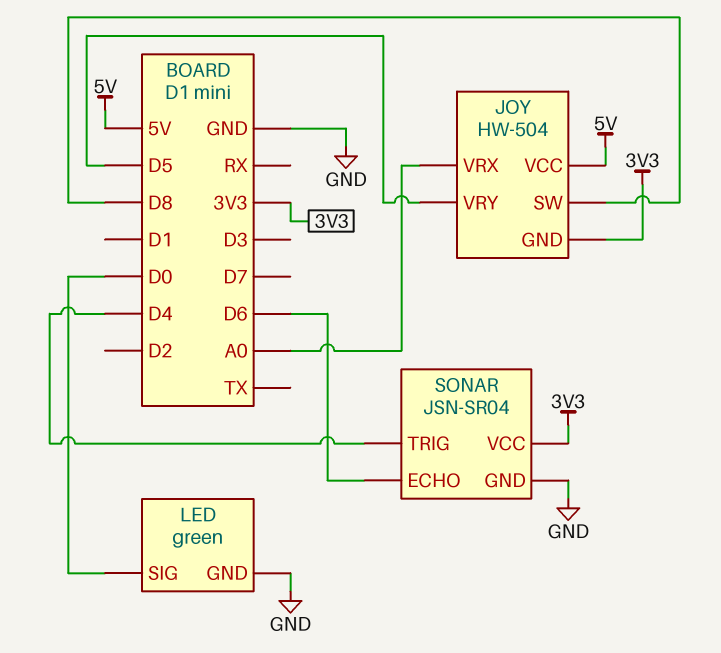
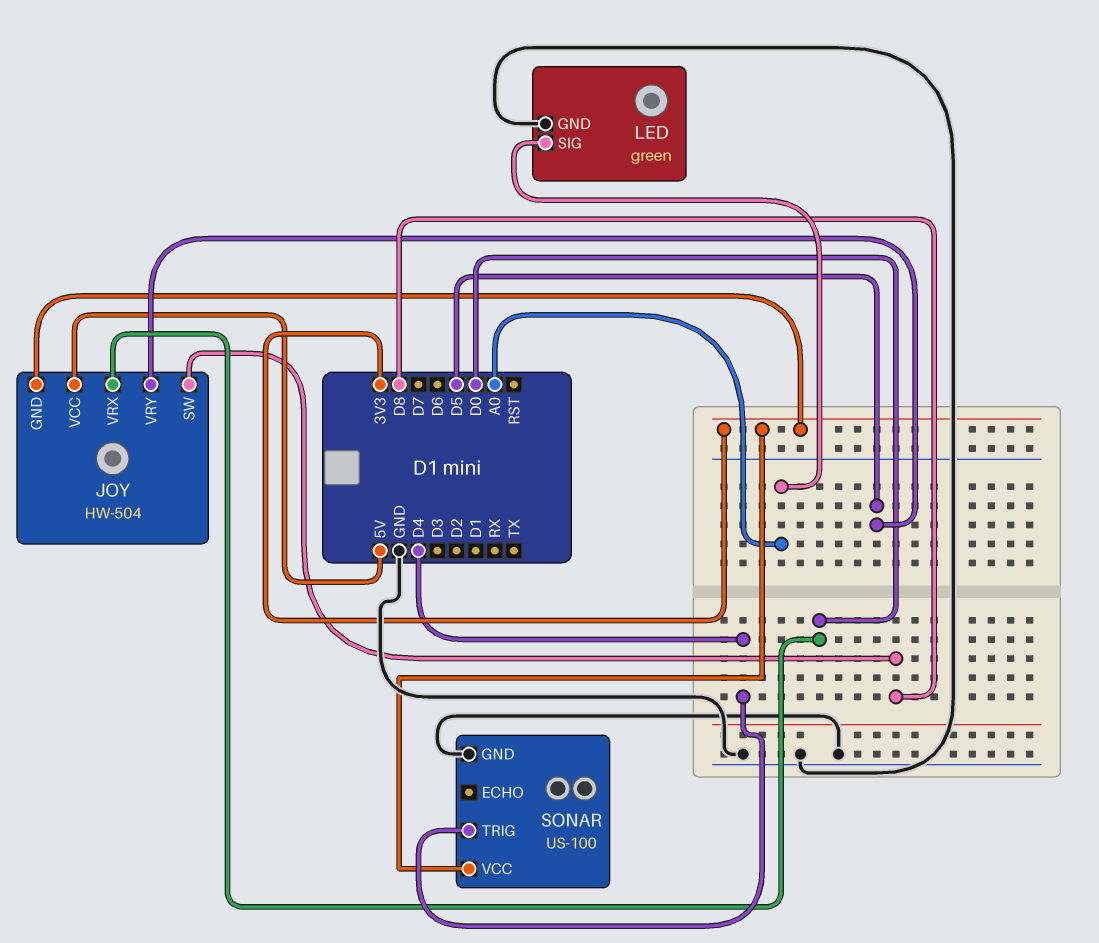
JOY pin VRX: A0 -> D0
LED pin SIG: D0 -> A0
SONAR: JSN-SR04 -> US-100
SONAR pin ECHO: D6 -> none

